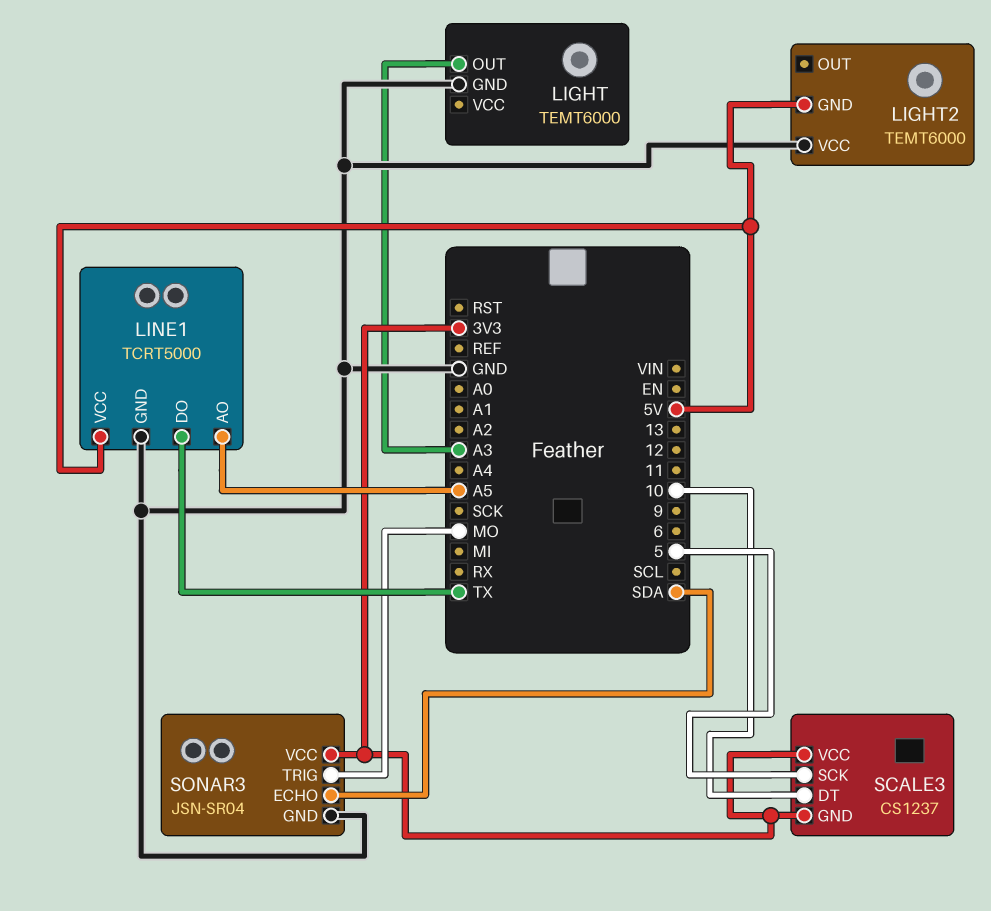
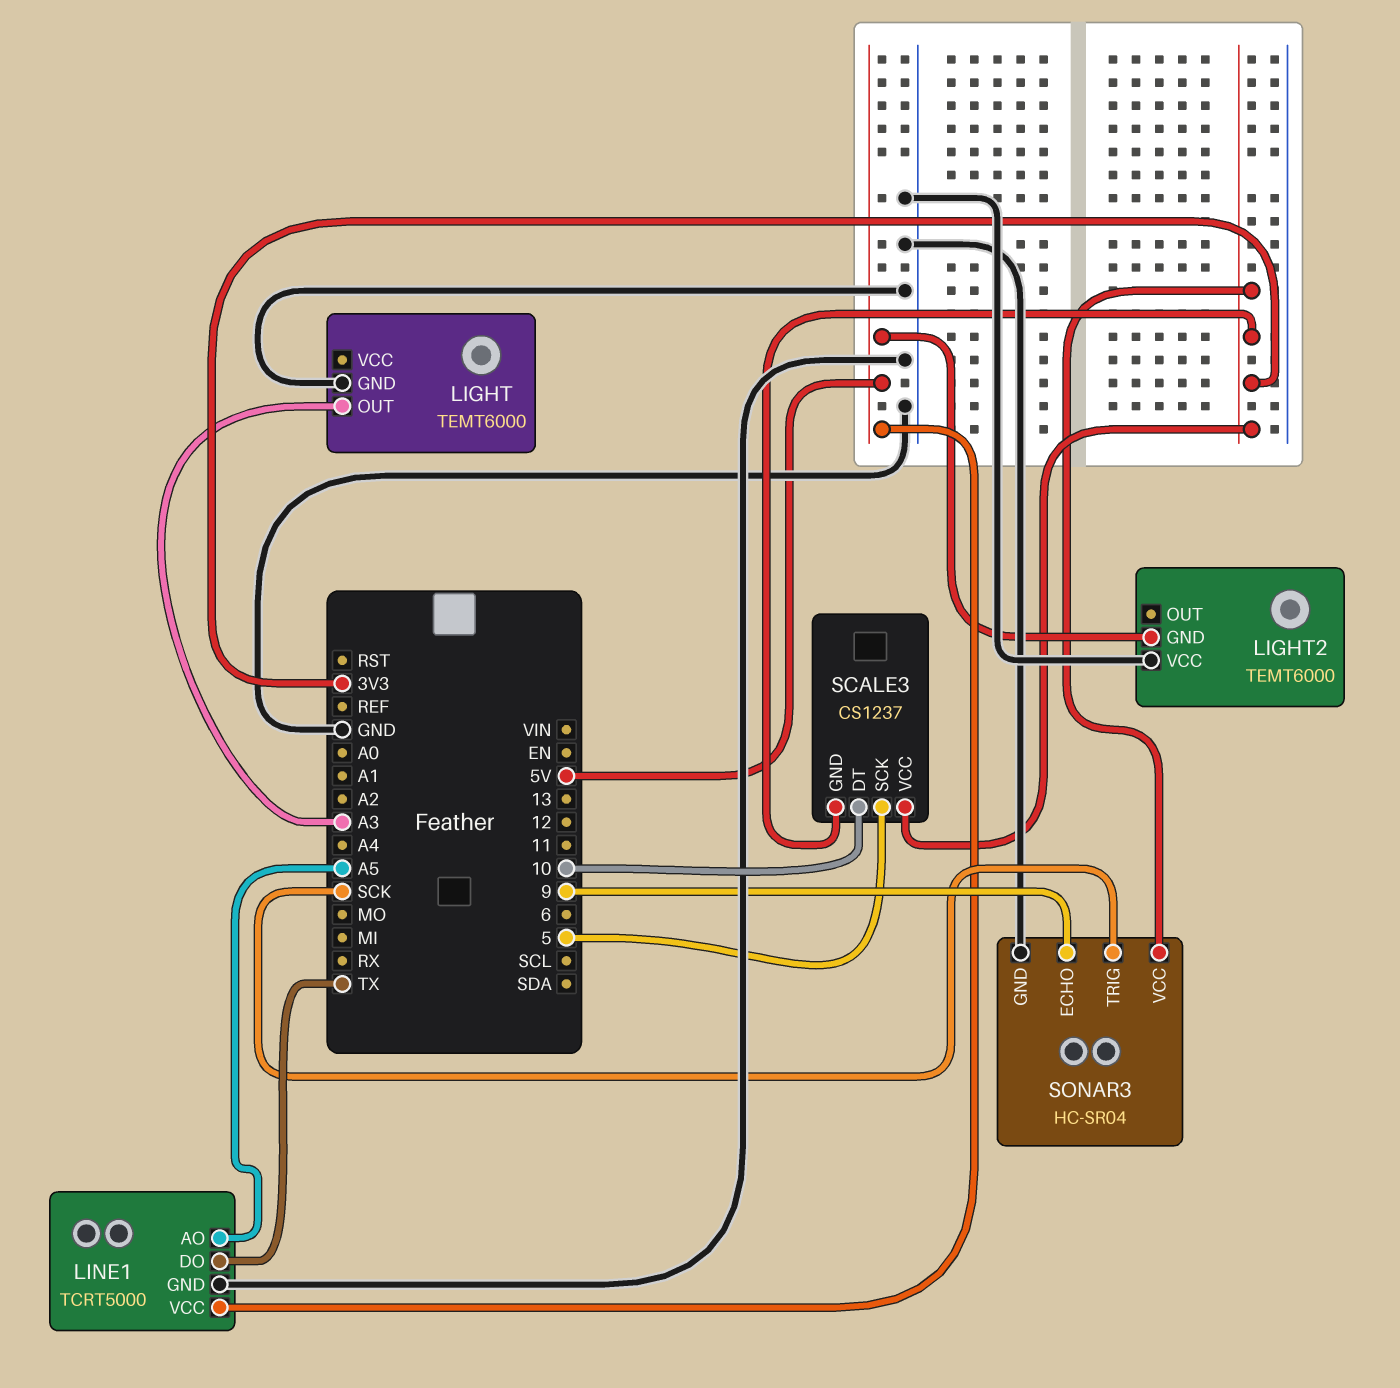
SONAR3: JSN-SR04 -> HC-SR04
SONAR3 pin ECHO: SDA -> 9
SONAR3 pin TRIG: MO -> SCK

